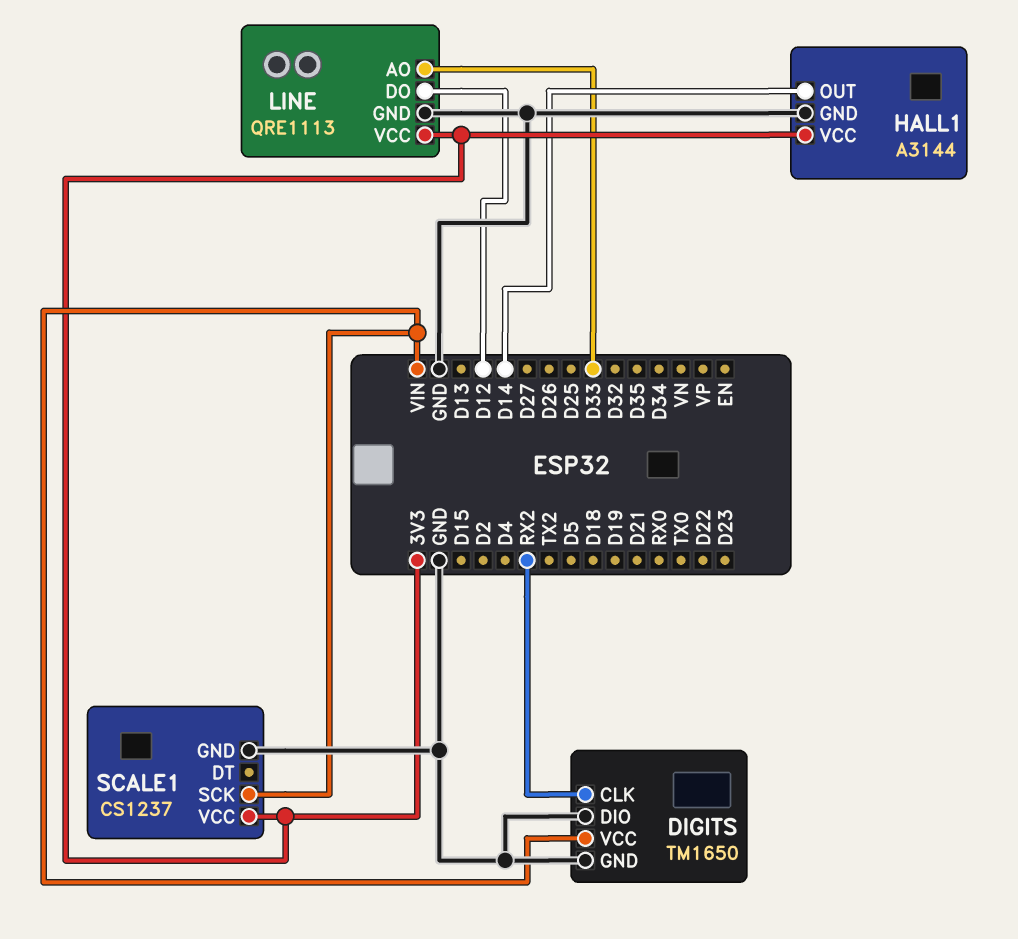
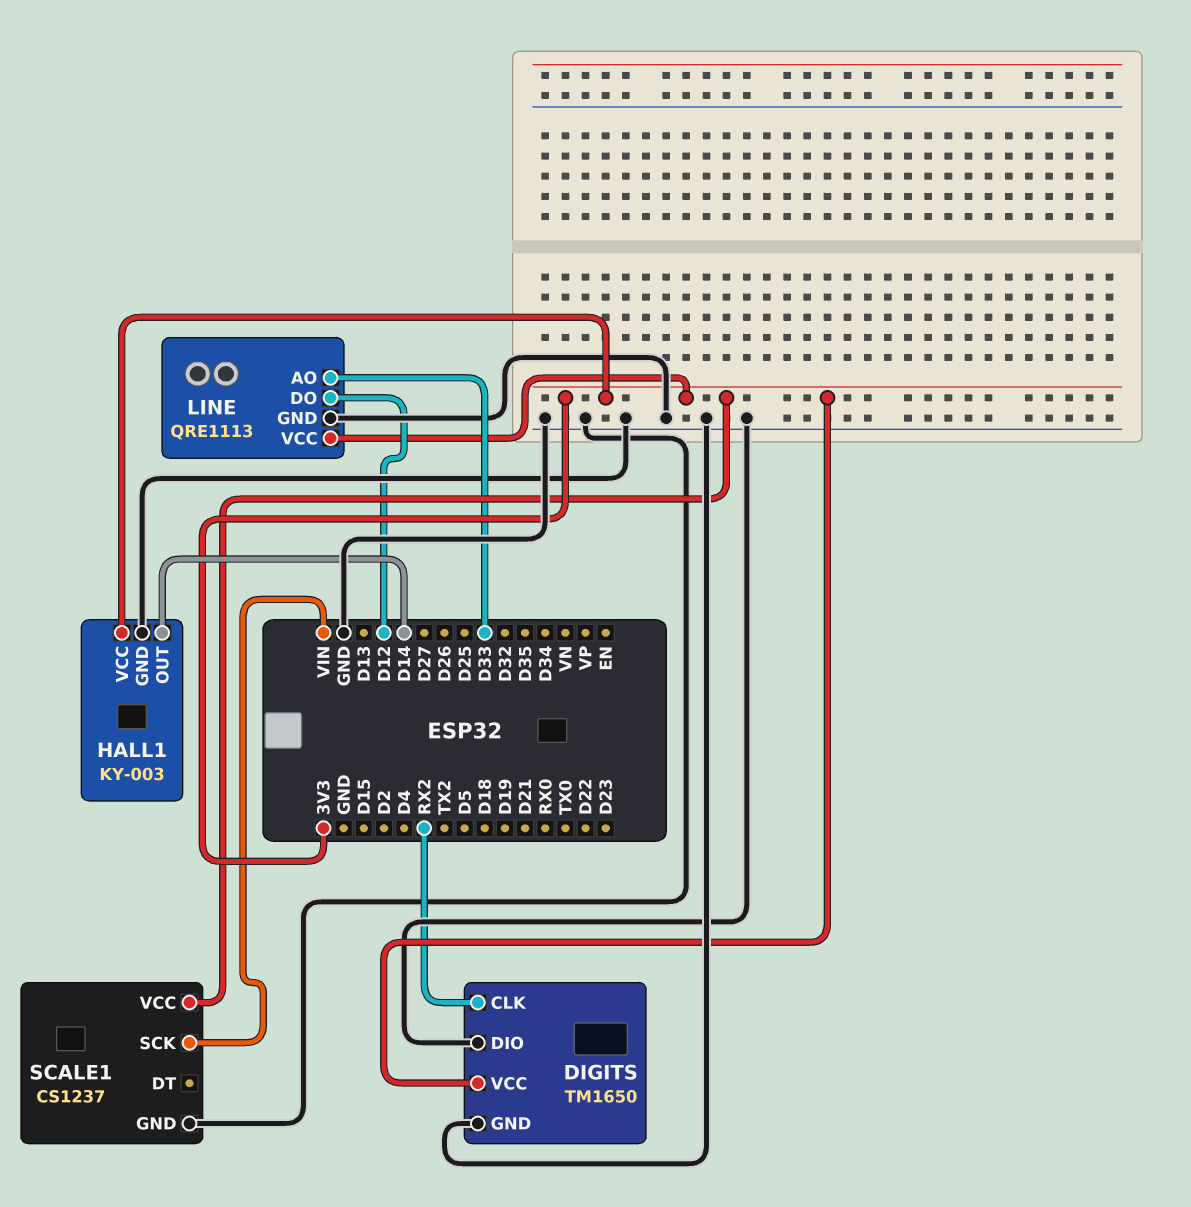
DIGITS pin VCC: VIN -> 3V3
HALL1: A3144 -> KY-003

